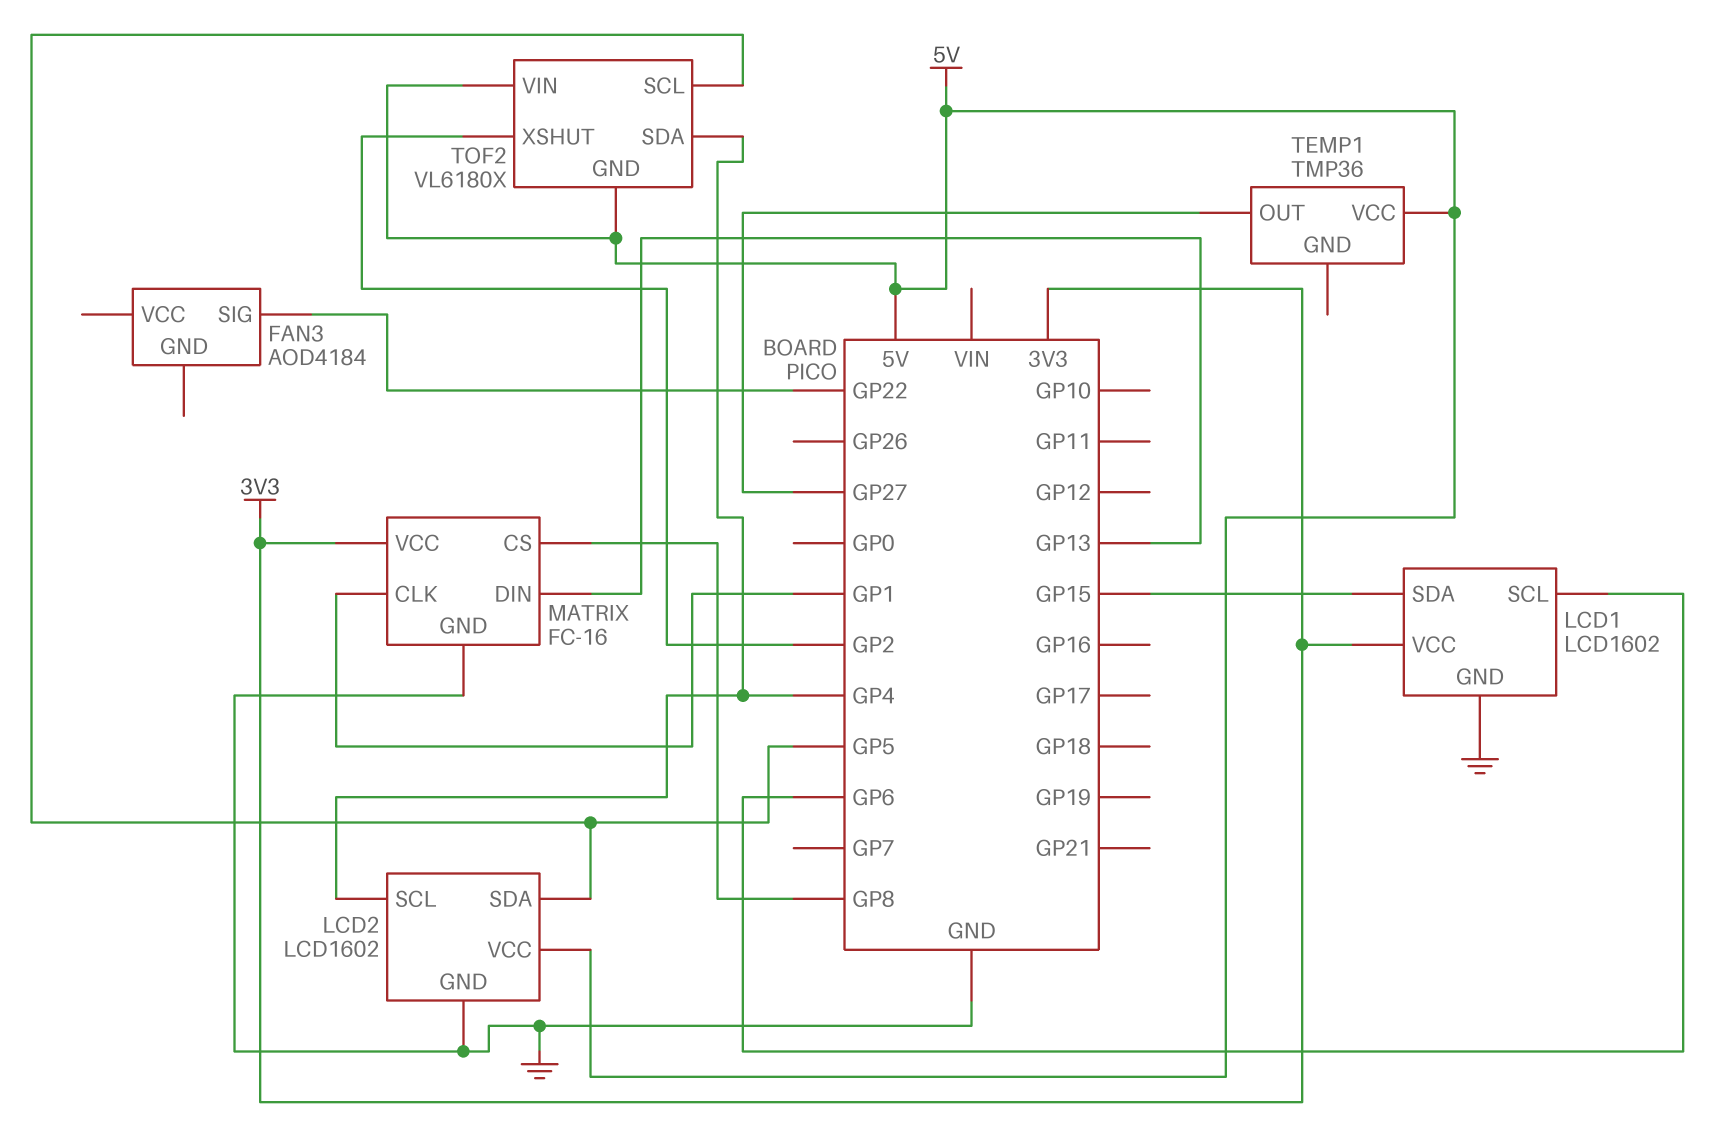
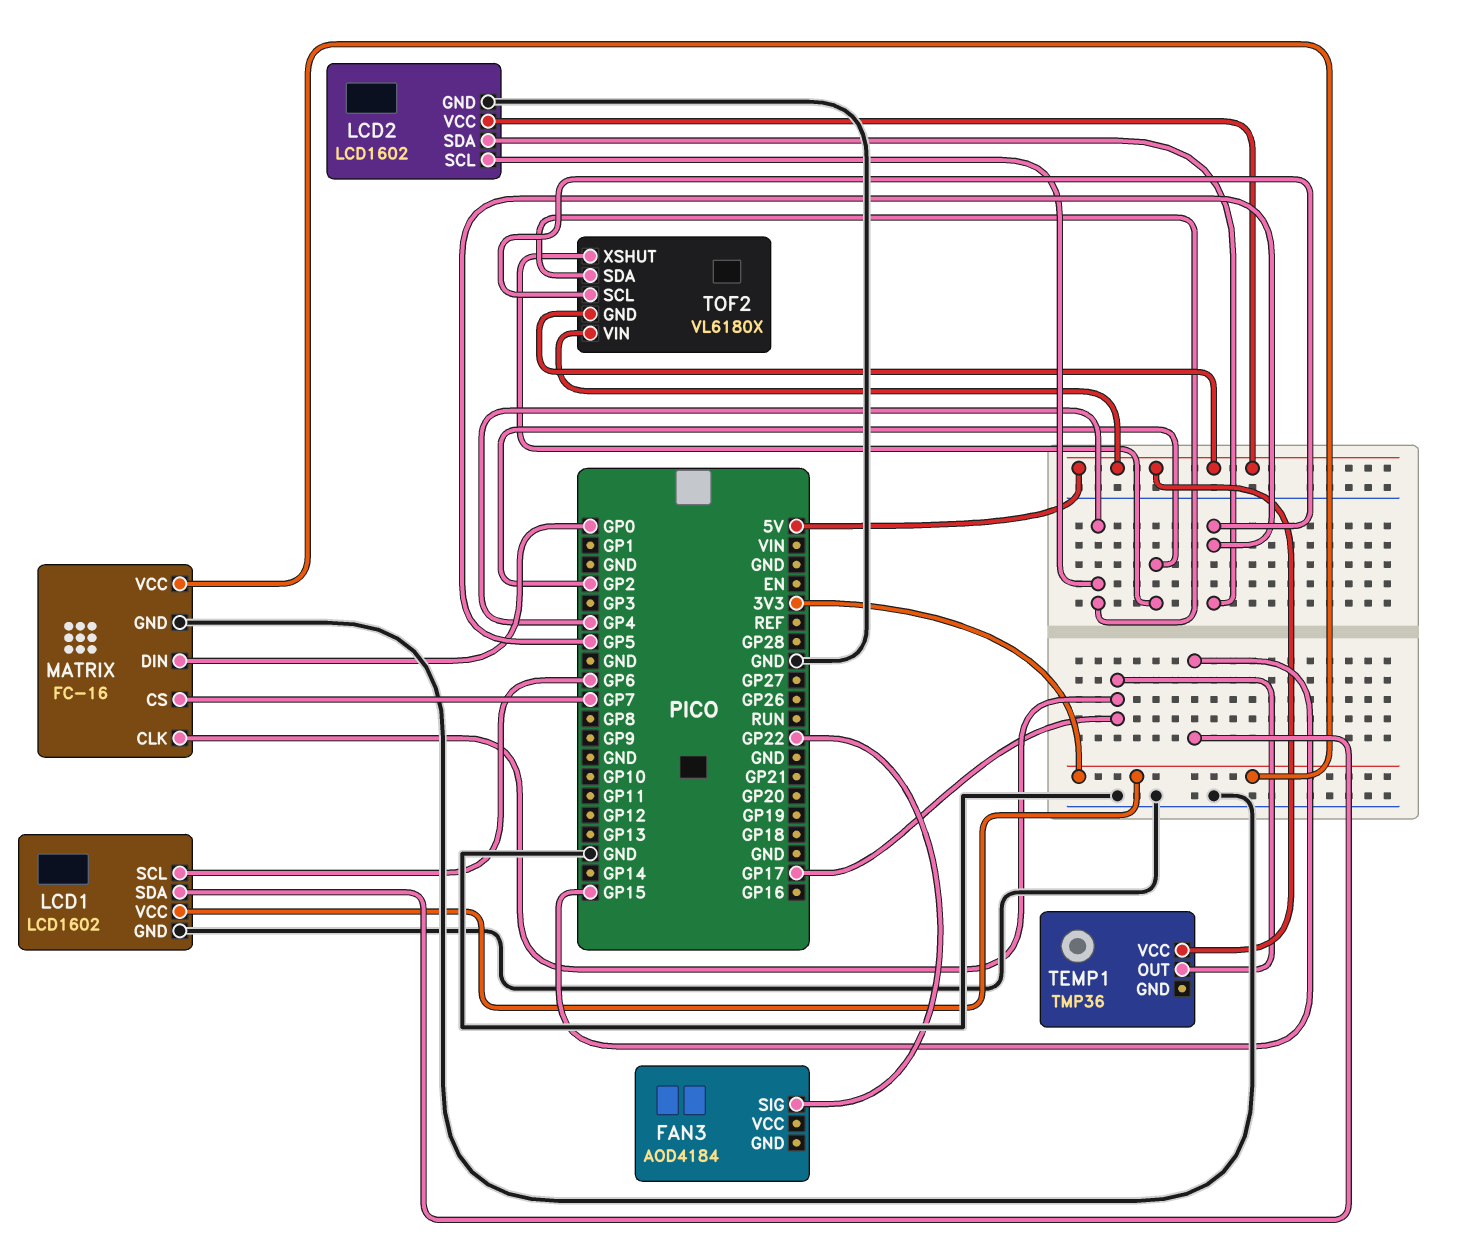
MATRIX pin CLK: GP1 -> GP17
MATRIX pin CS: GP8 -> GP7
MATRIX pin DIN: GP13 -> GP0
TEMP1 pin OUT: GP27 -> GP17

